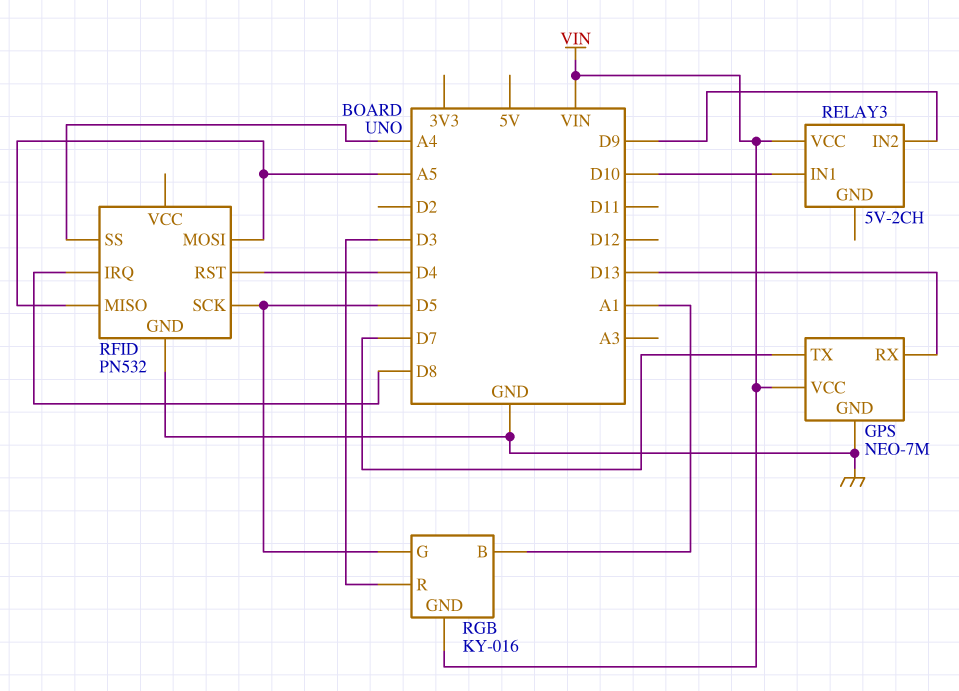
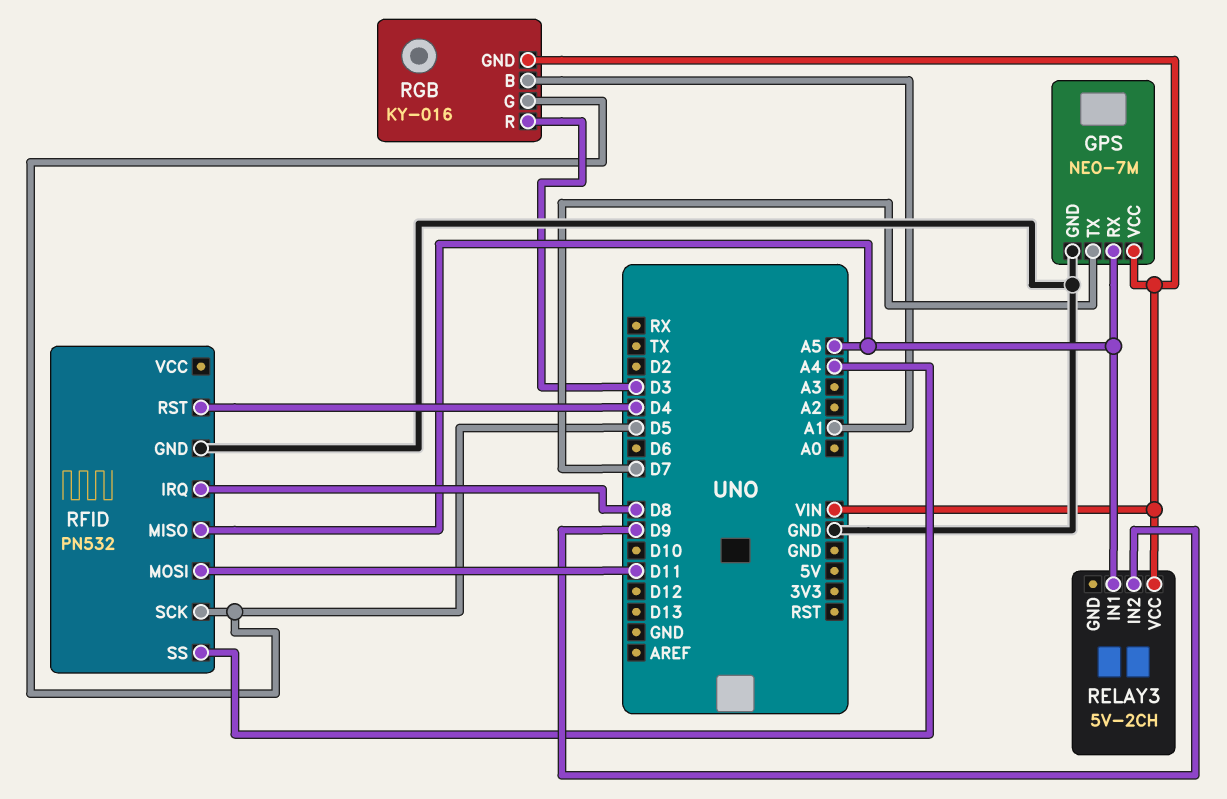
GPS pin RX: D13 -> A5
RELAY3 pin IN1: D10 -> A5
RFID pin MOSI: A5 -> D11

